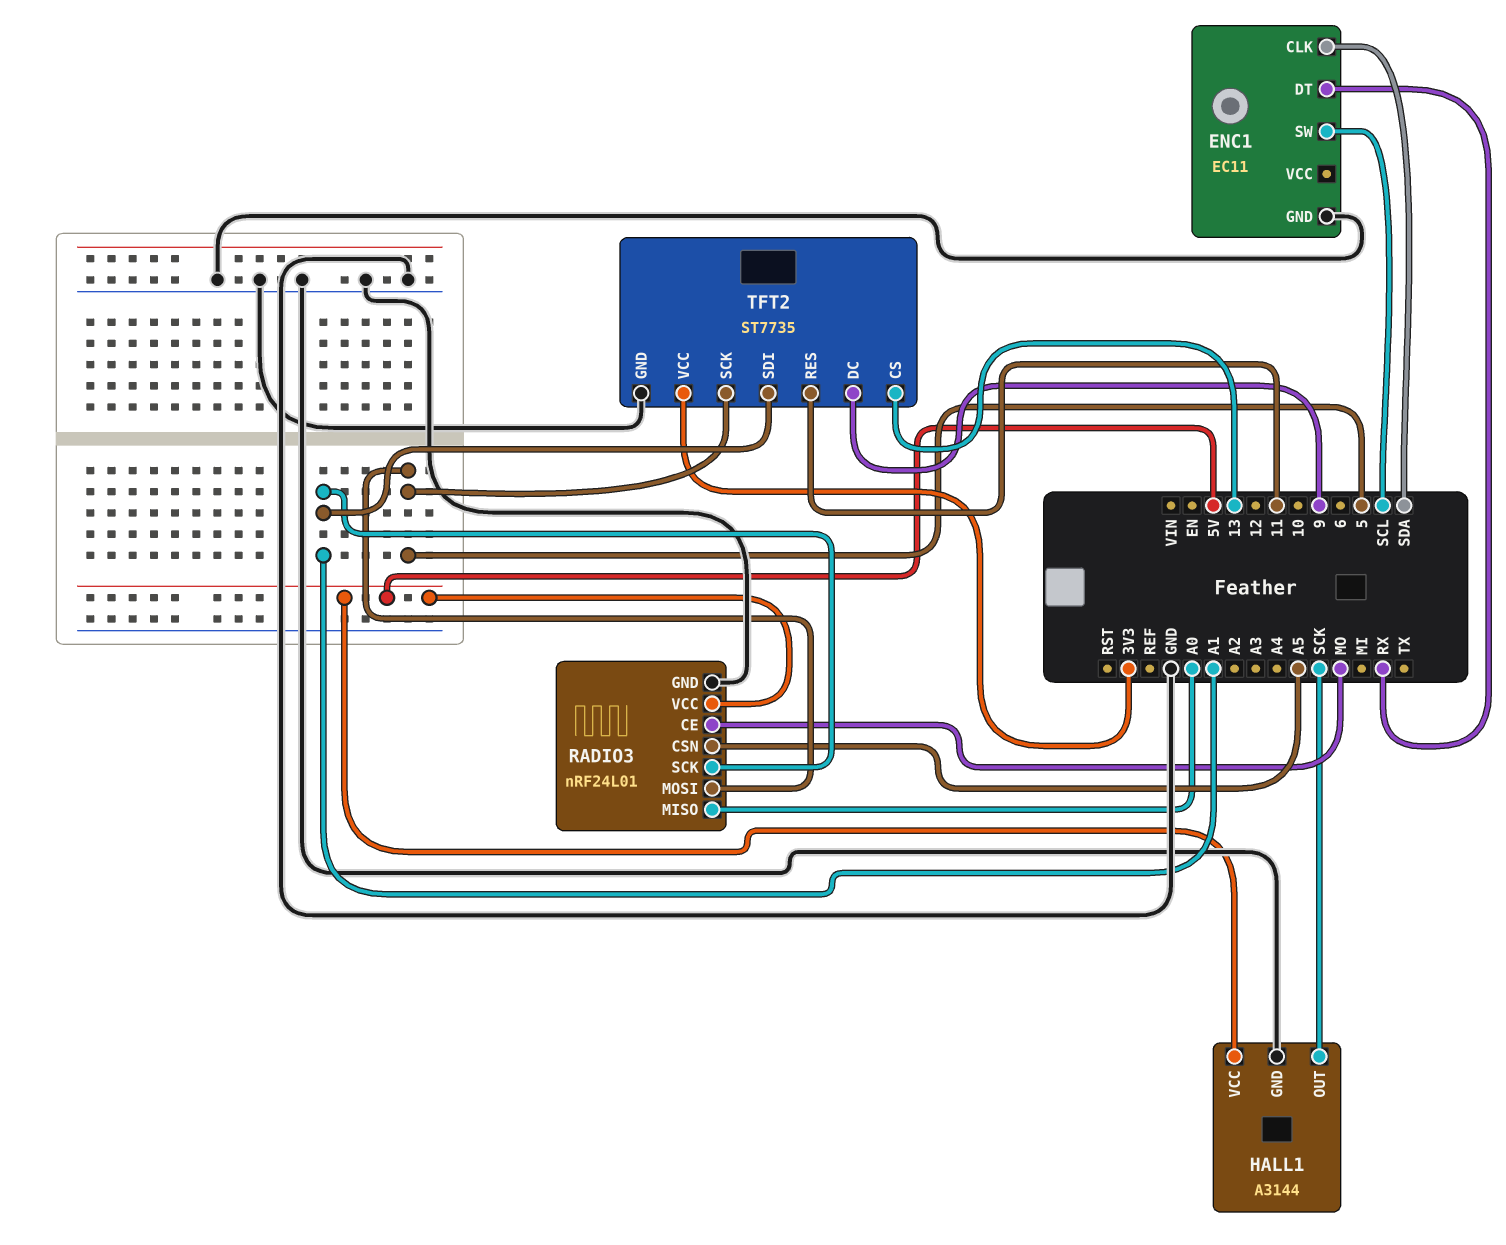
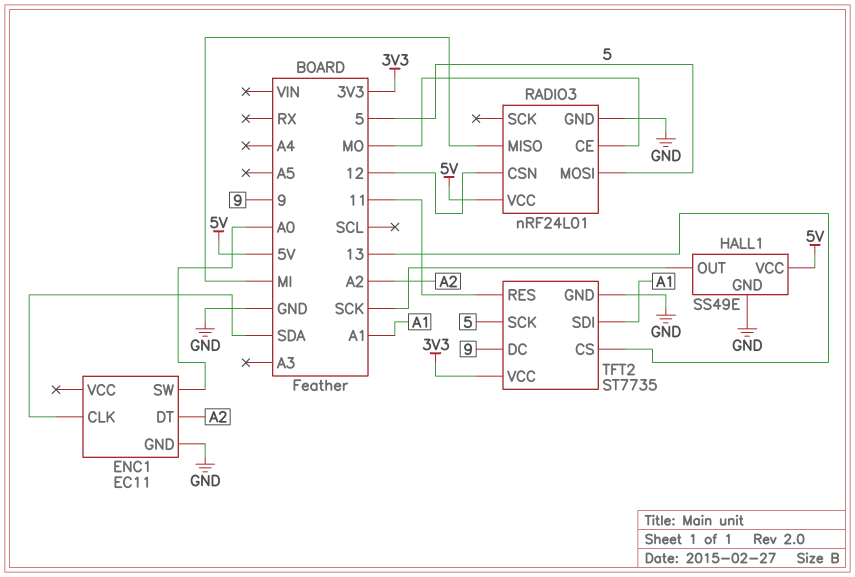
ENC1 pin DT: RX -> A2
ENC1 pin SW: SCL -> A0
HALL1: A3144 -> SS49E
RADIO3 pin CSN: A5 -> 12
RADIO3 pin MISO: A0 -> MI
RADIO3 pin SCK: A1 -> none

